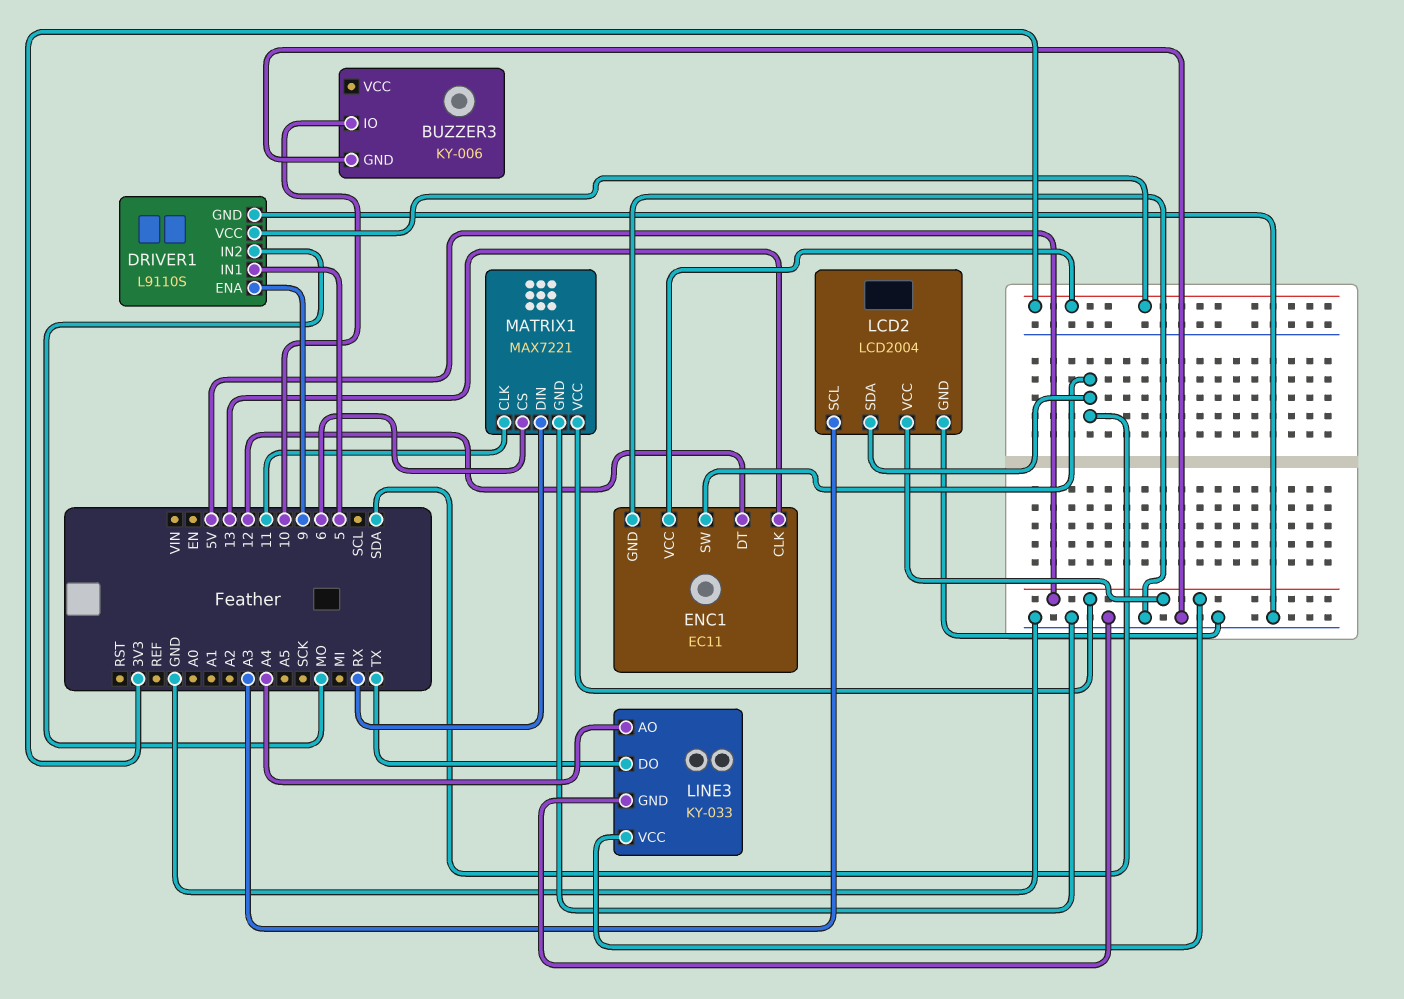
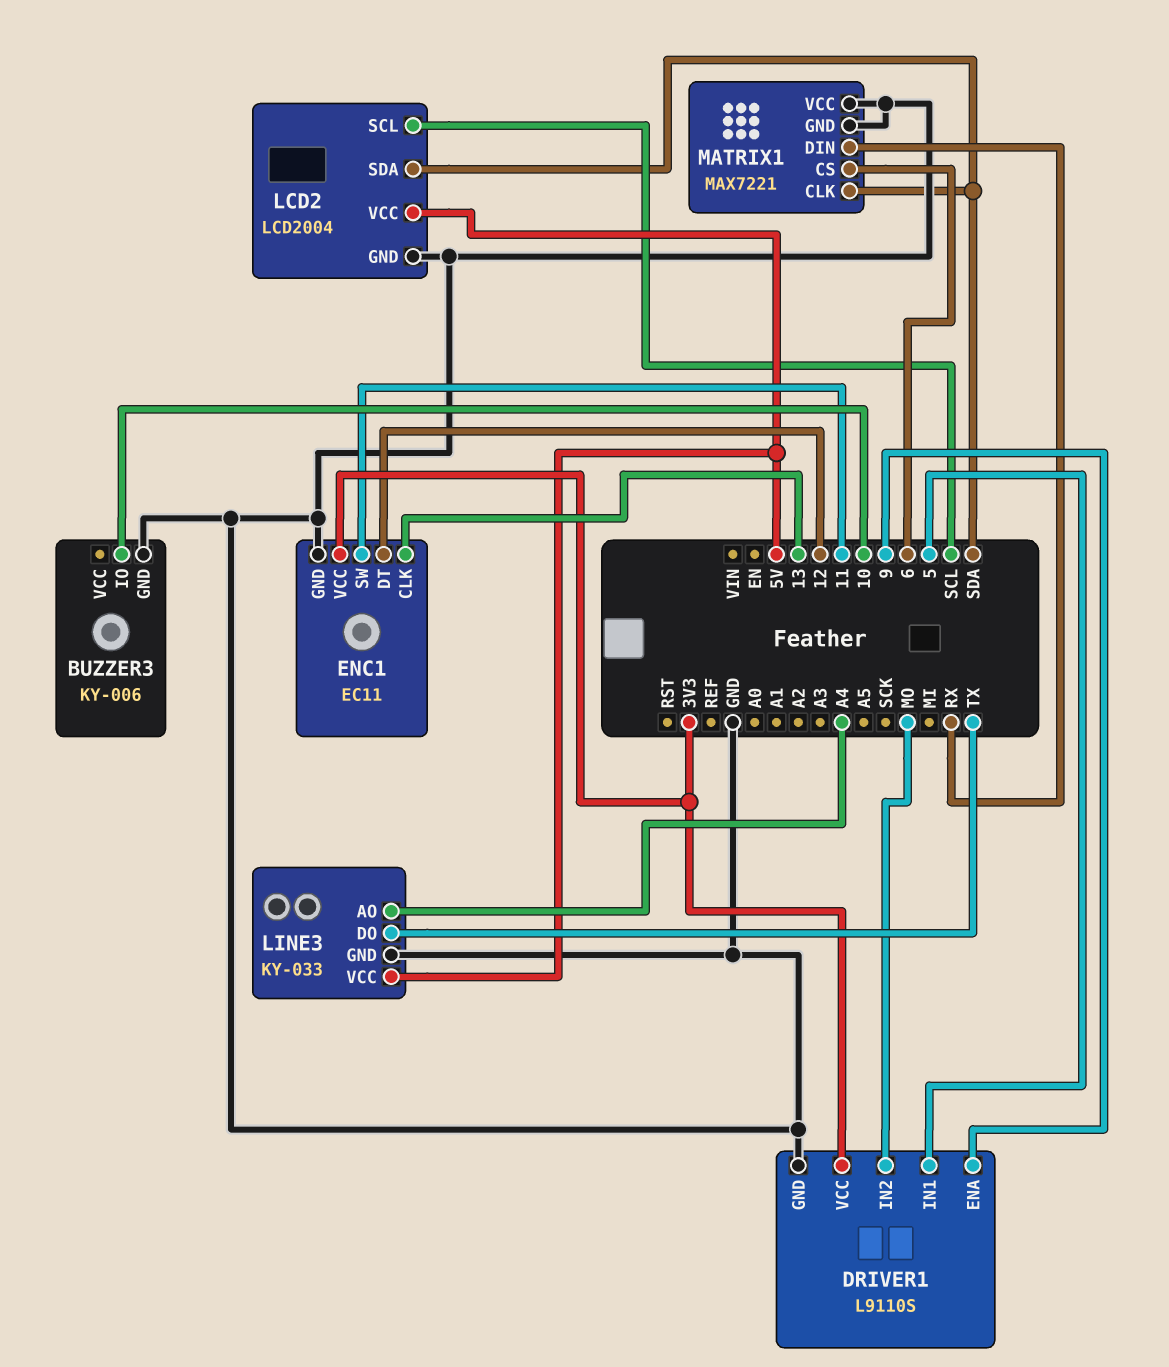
ENC1 pin SW: SDA -> 11
LCD2 pin SCL: A3 -> SCL
MATRIX1 pin CLK: 11 -> SDA
MATRIX1 pin VCC: 5V -> GND

